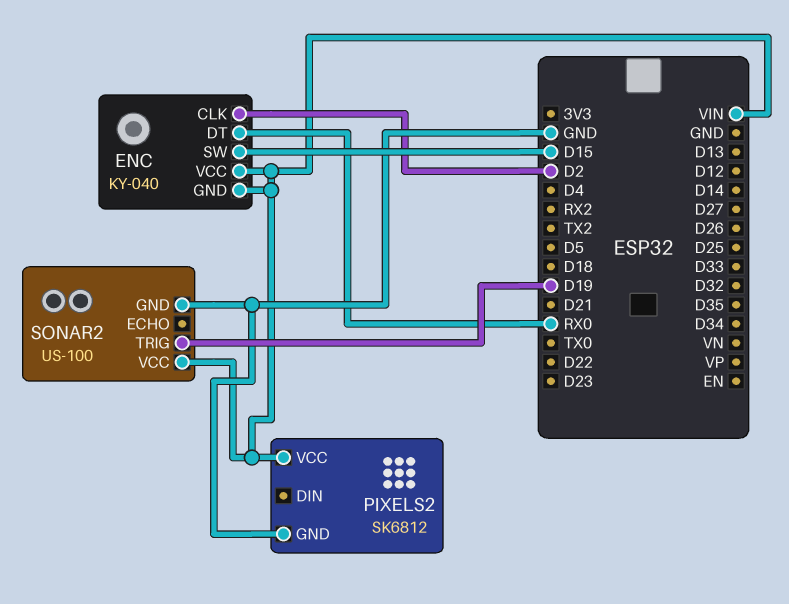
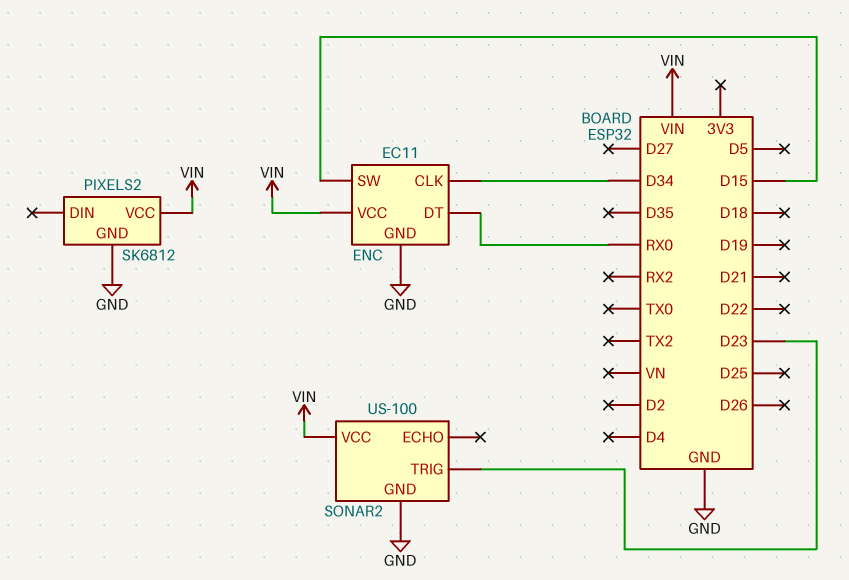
ENC: KY-040 -> EC11
ENC pin CLK: D2 -> D34
ENC pin GND: VIN -> GND
SONAR2 pin TRIG: D19 -> D23

